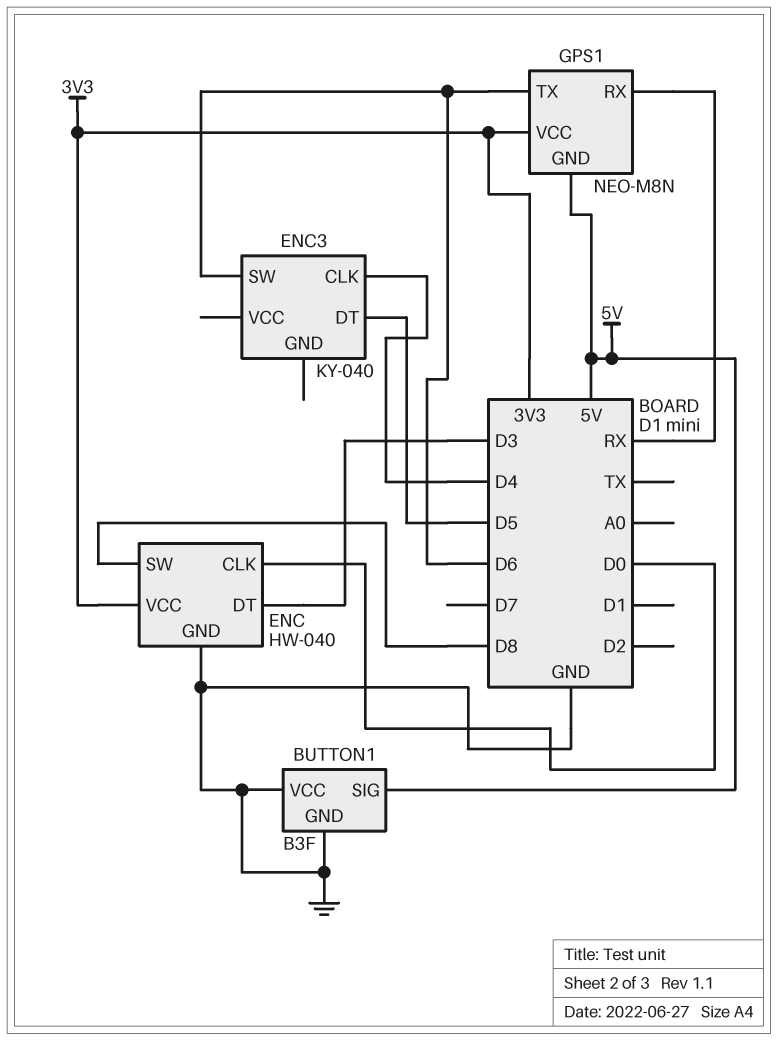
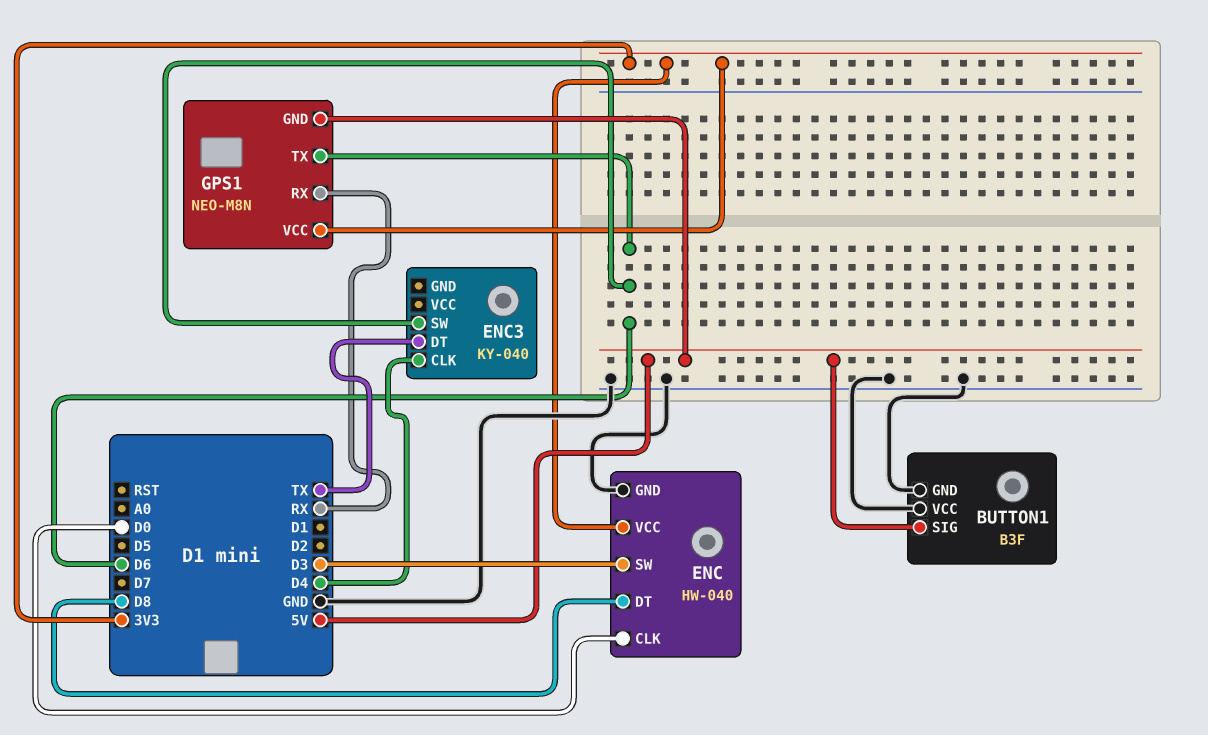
ENC pin DT: D3 -> D8
ENC pin SW: D8 -> D3
ENC3 pin DT: D5 -> TX

